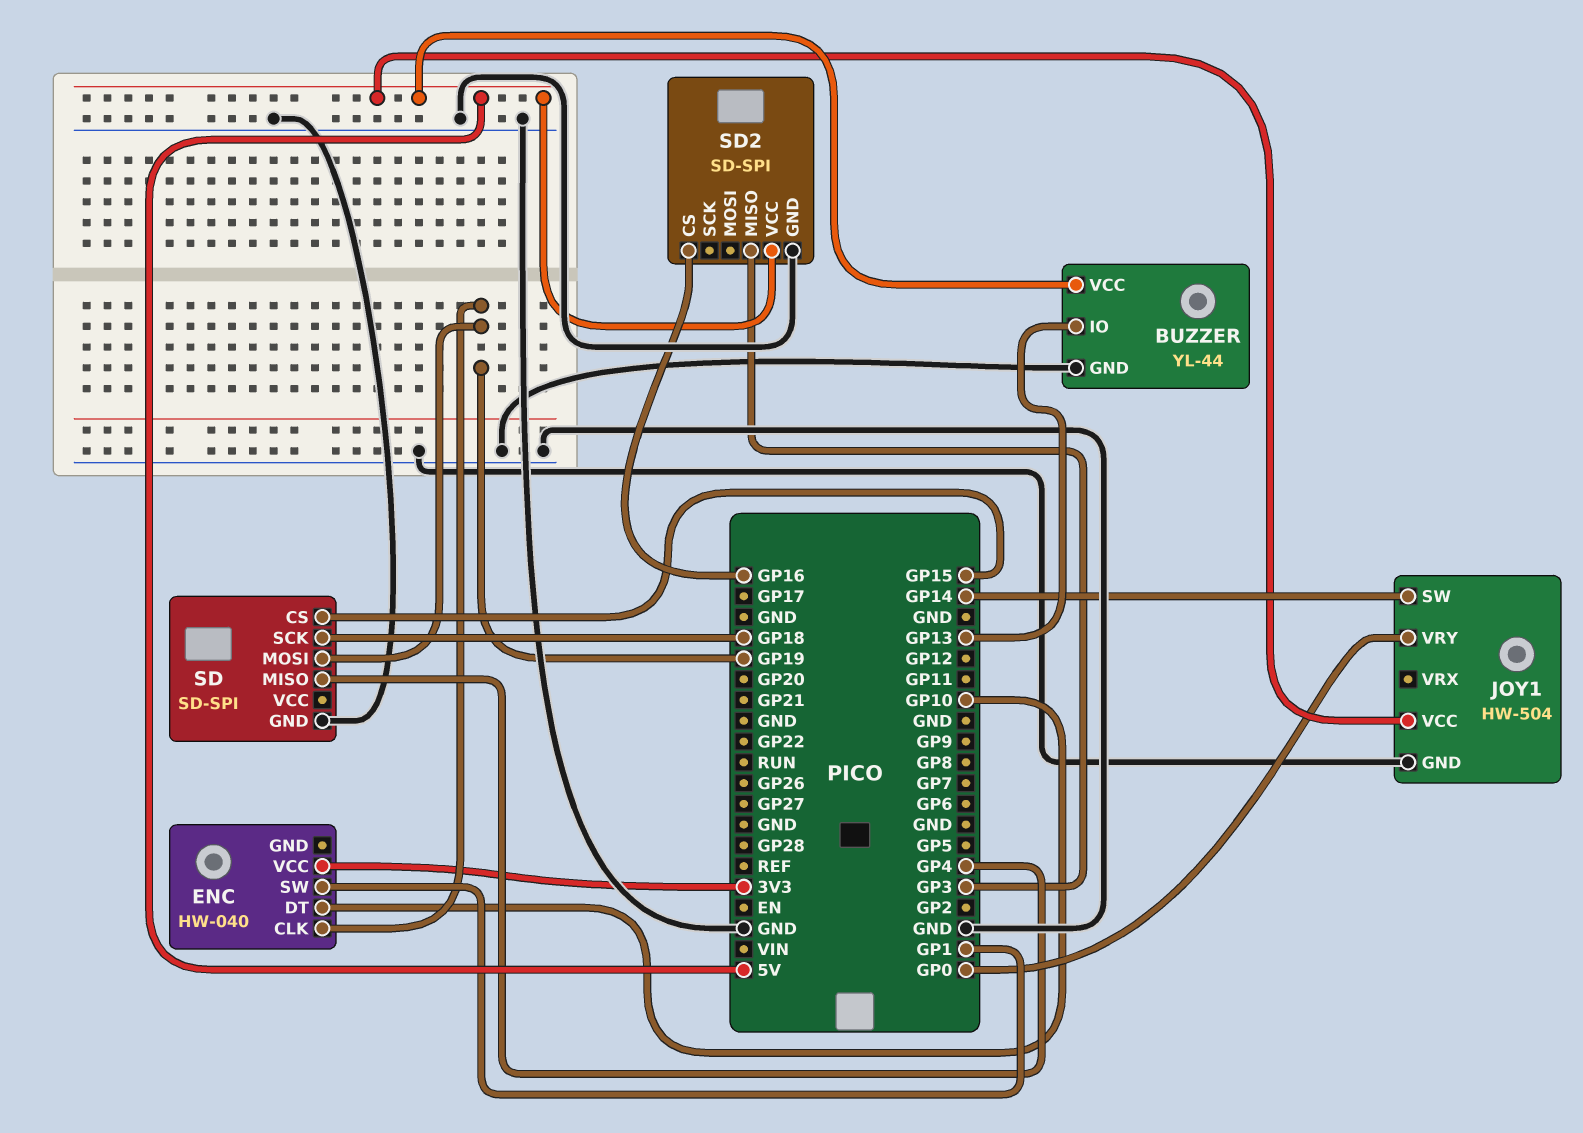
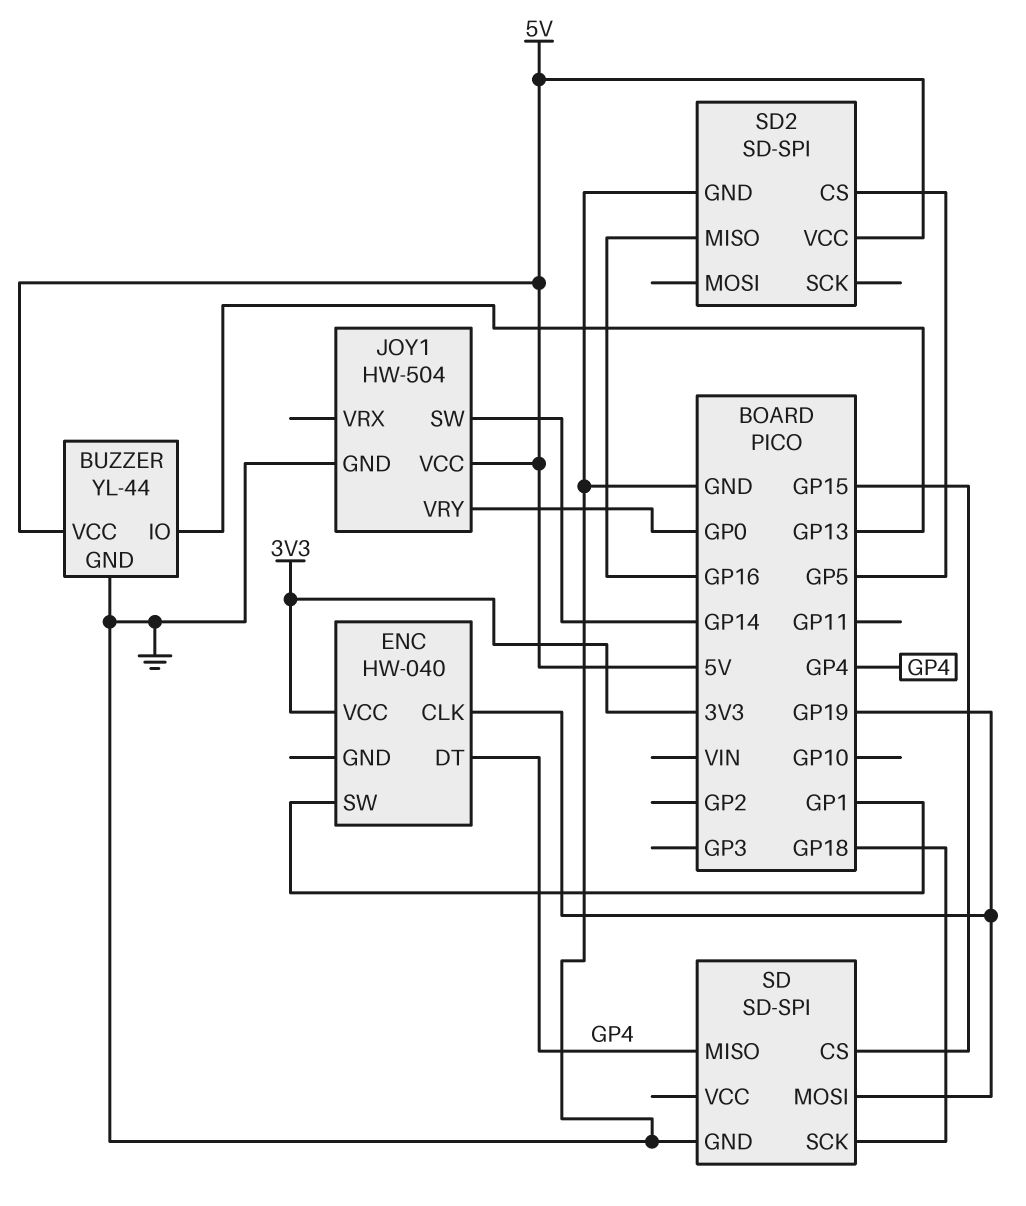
ENC pin DT: GP10 -> GP4
SD2 pin CS: GP16 -> GP5
SD2 pin MISO: GP3 -> GP16

